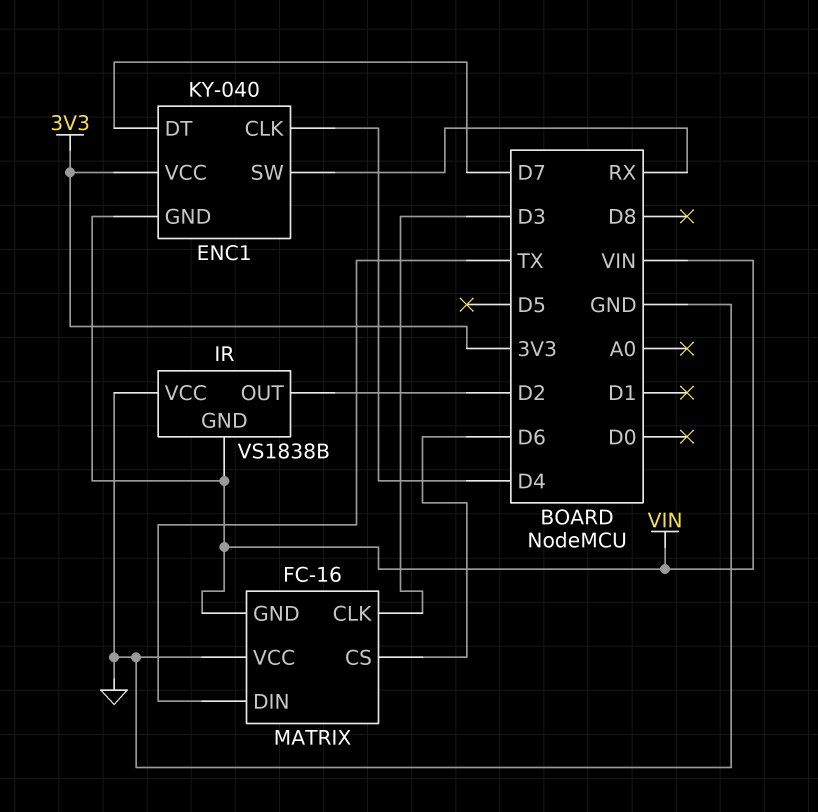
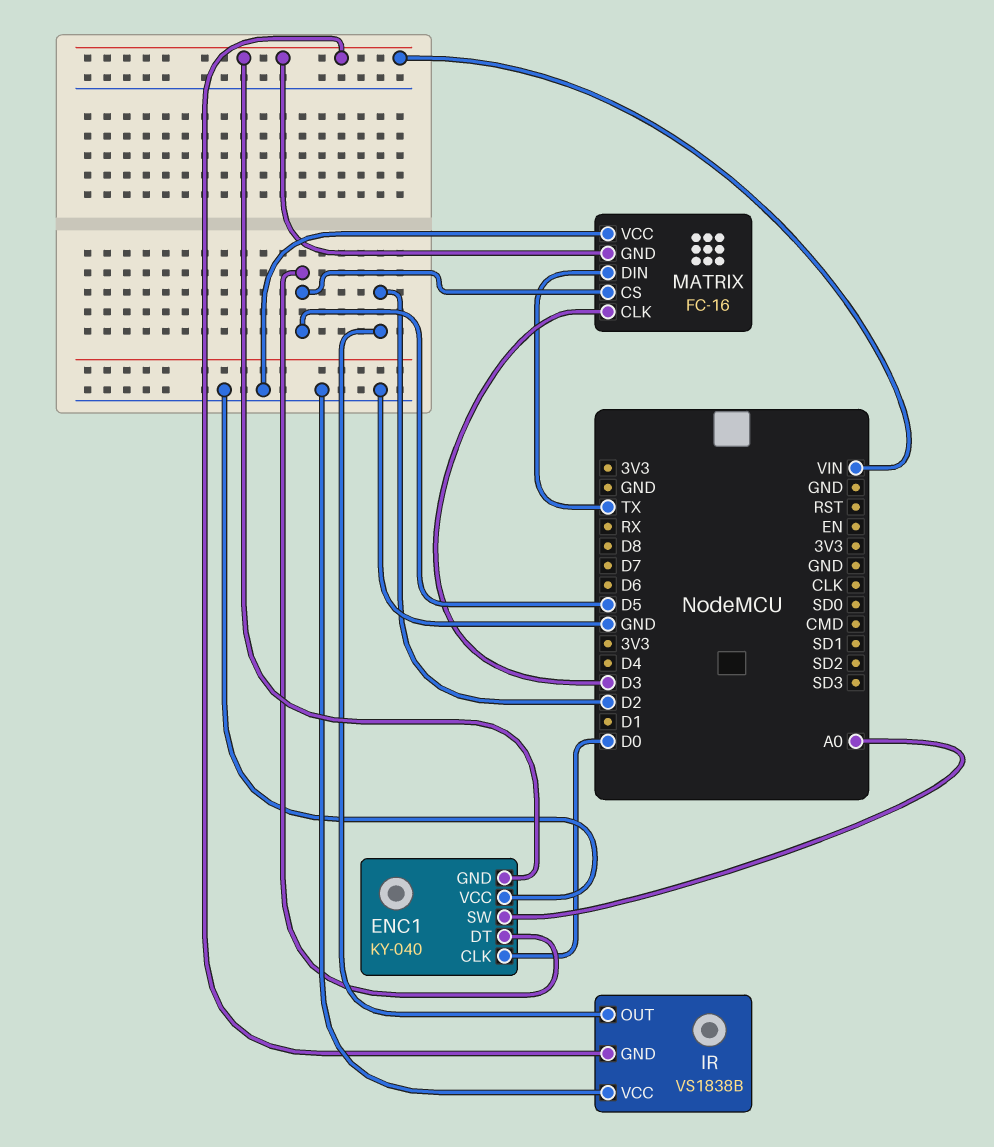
ENC1 pin CLK: D4 -> D0
ENC1 pin DT: D7 -> D5
ENC1 pin SW: RX -> A0
ENC1 pin VCC: 3V3 -> GND
MATRIX pin CS: D6 -> D5

